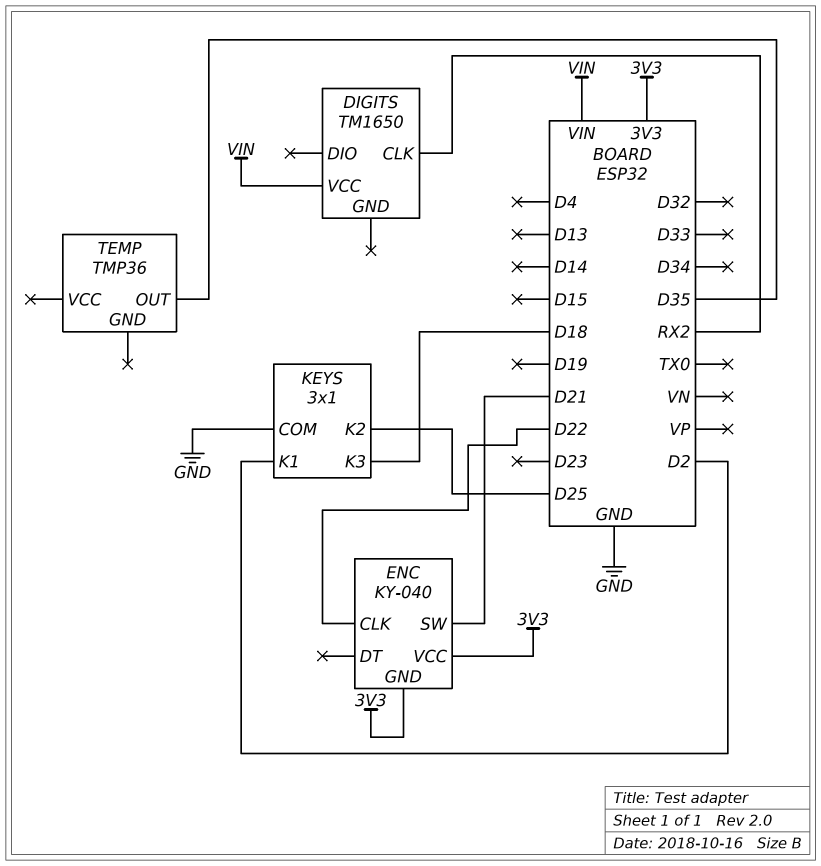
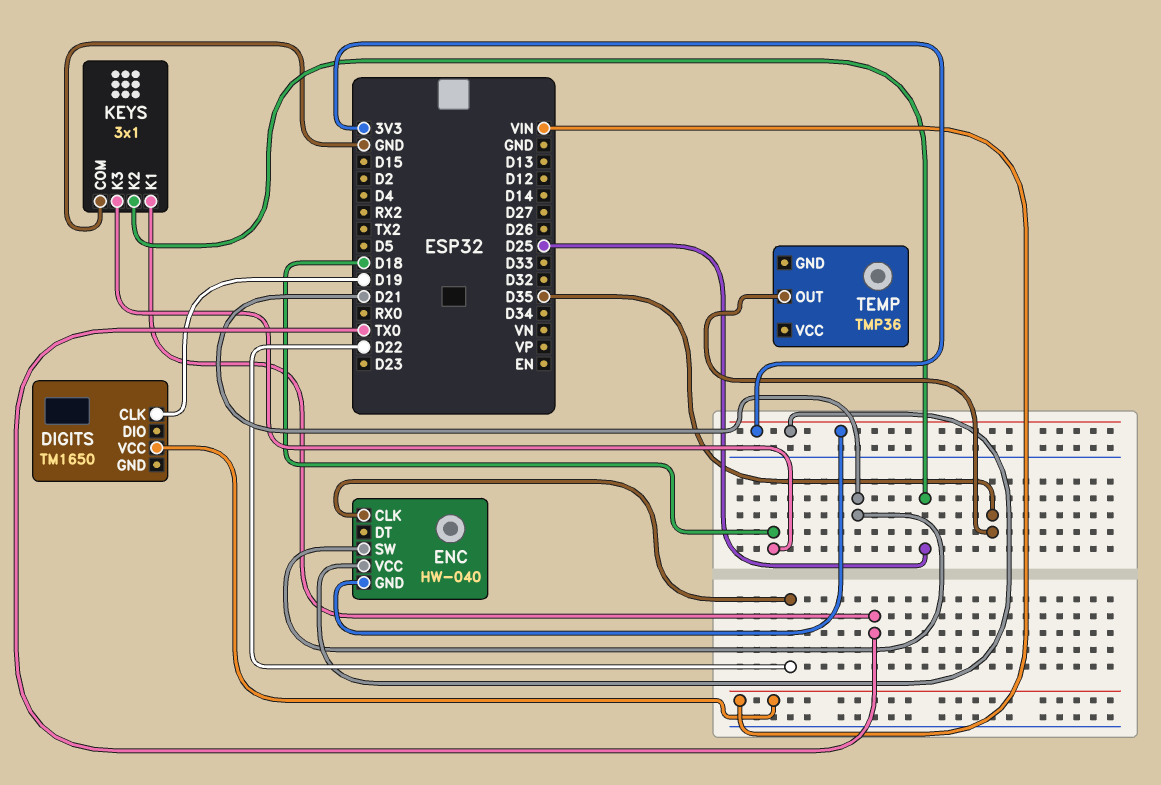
DIGITS pin CLK: RX2 -> D19
ENC: KY-040 -> HW-040
KEYS pin K1: D2 -> TX0

